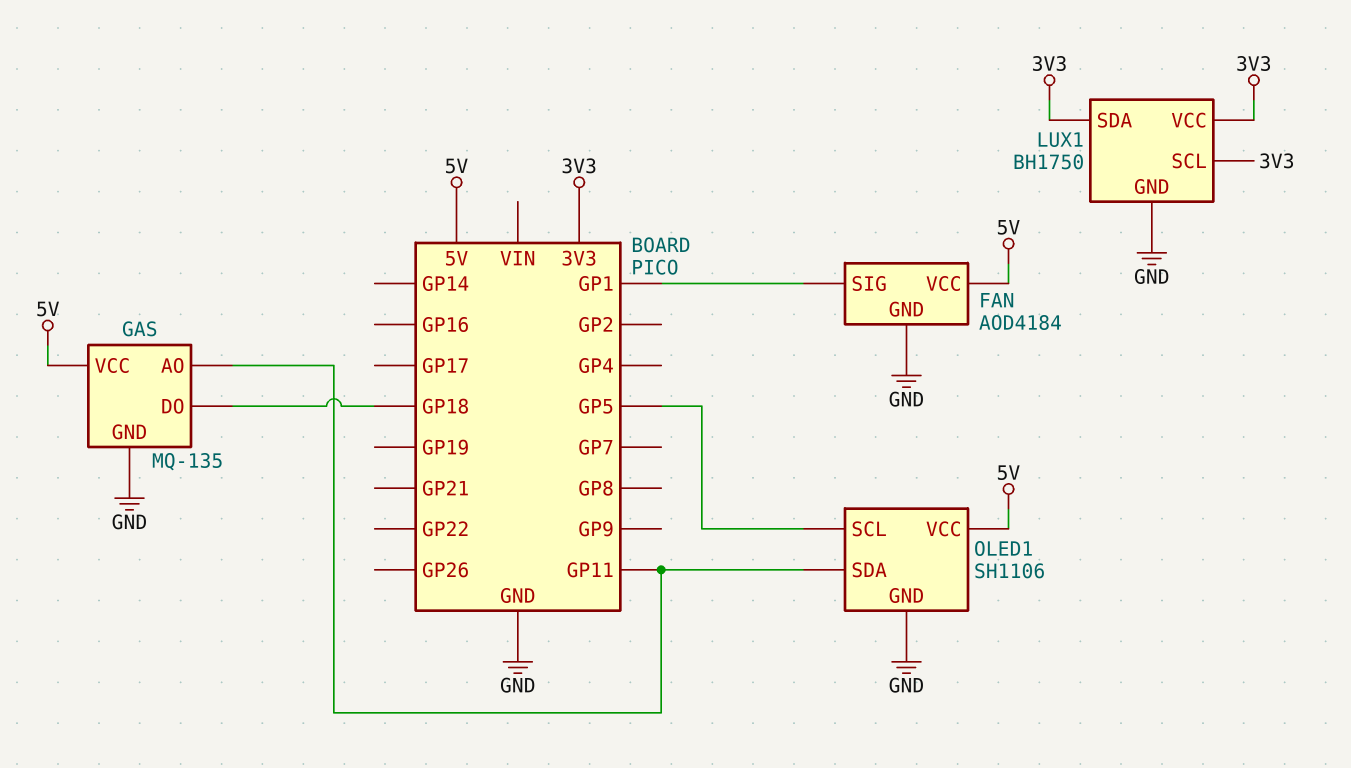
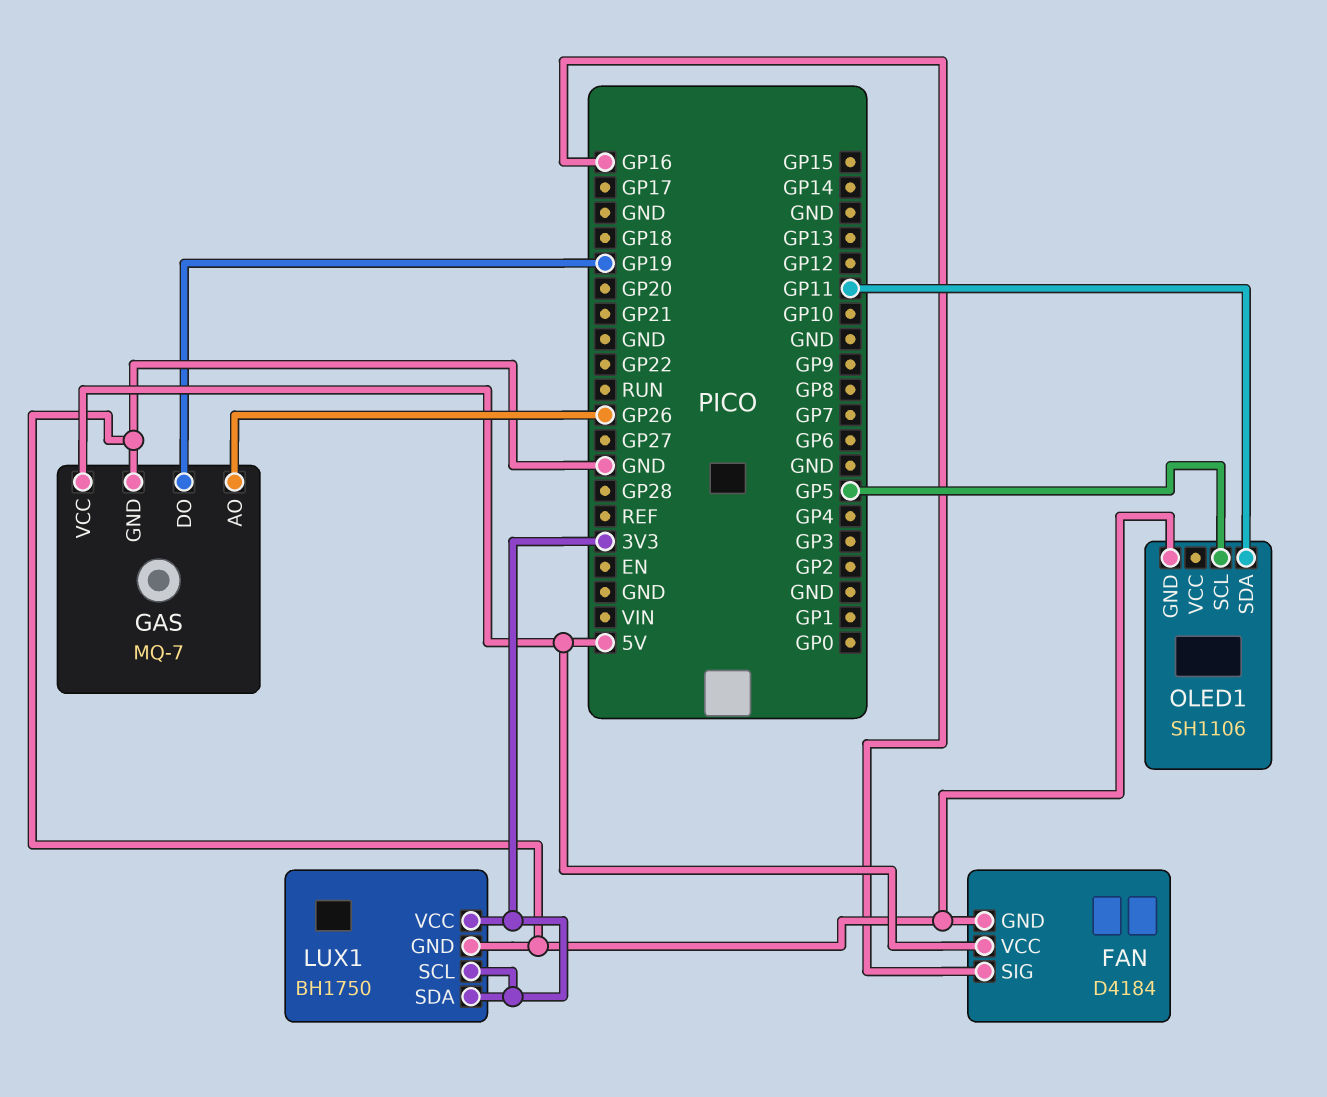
FAN: AOD4184 -> D4184
FAN pin SIG: GP1 -> GP16
GAS: MQ-135 -> MQ-7
GAS pin AO: GP11 -> GP26
GAS pin DO: GP18 -> GP19
OLED1 pin VCC: 5V -> none

